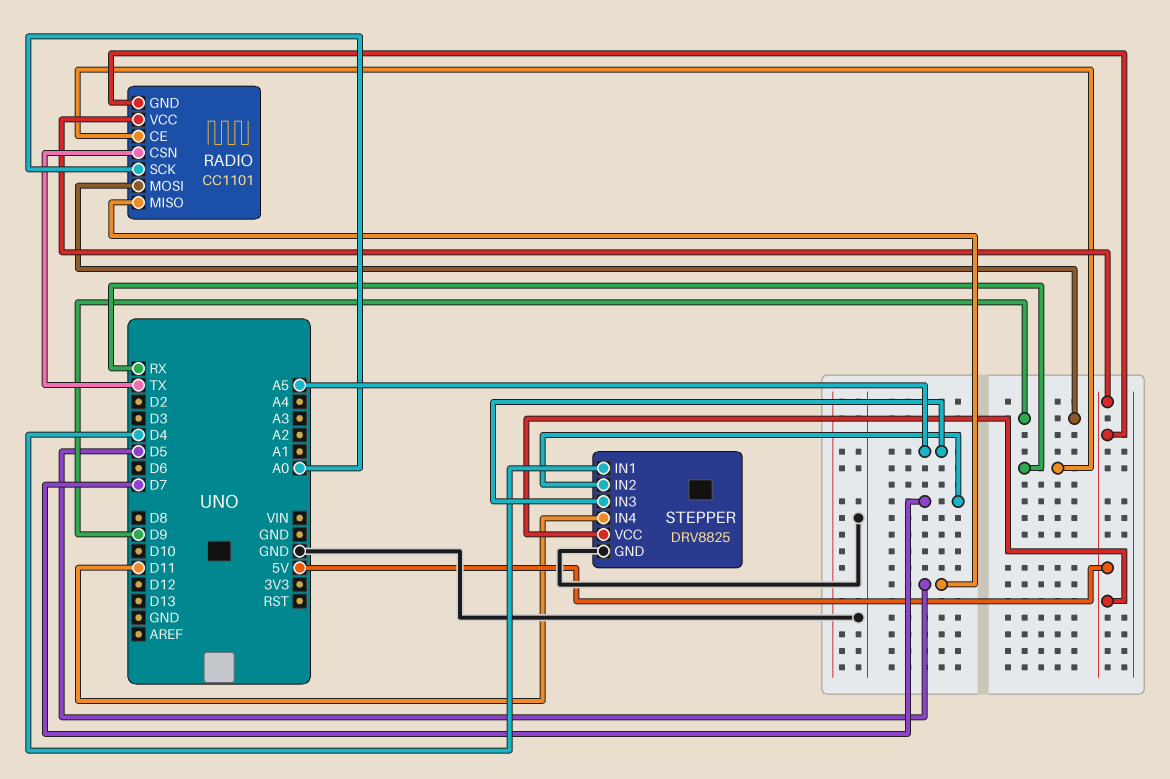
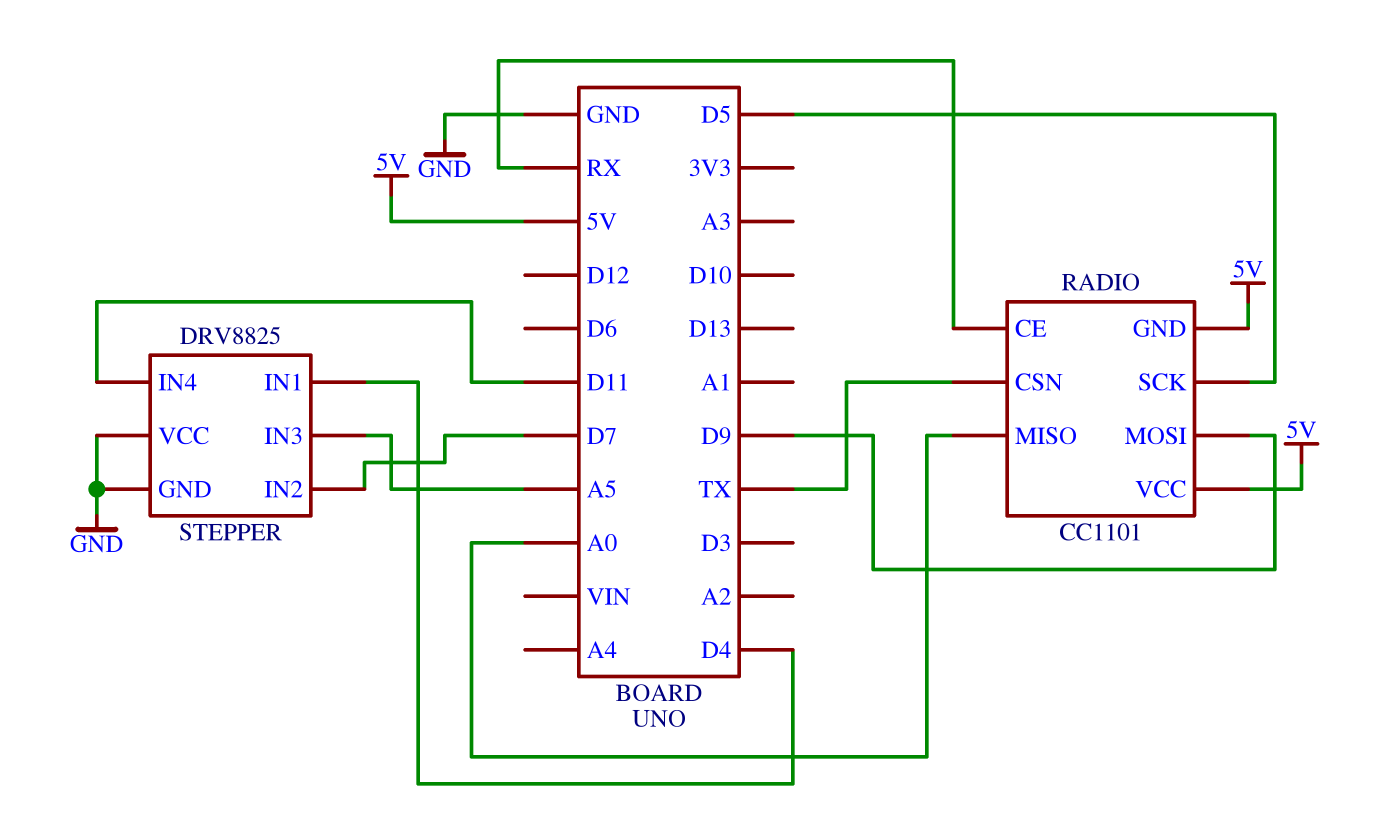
RADIO pin MISO: D5 -> A0
RADIO pin SCK: A0 -> D5
STEPPER pin VCC: 5V -> GND

